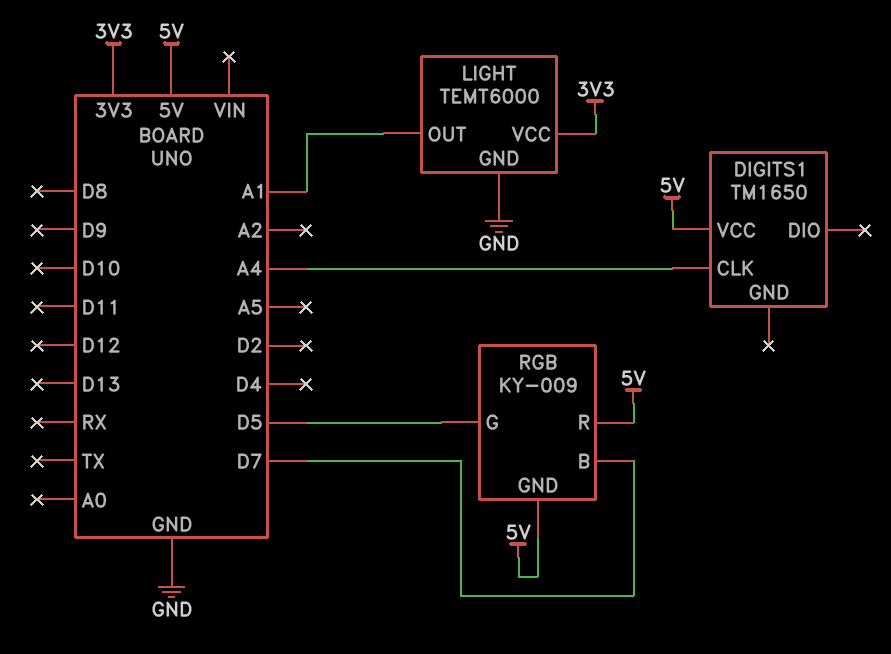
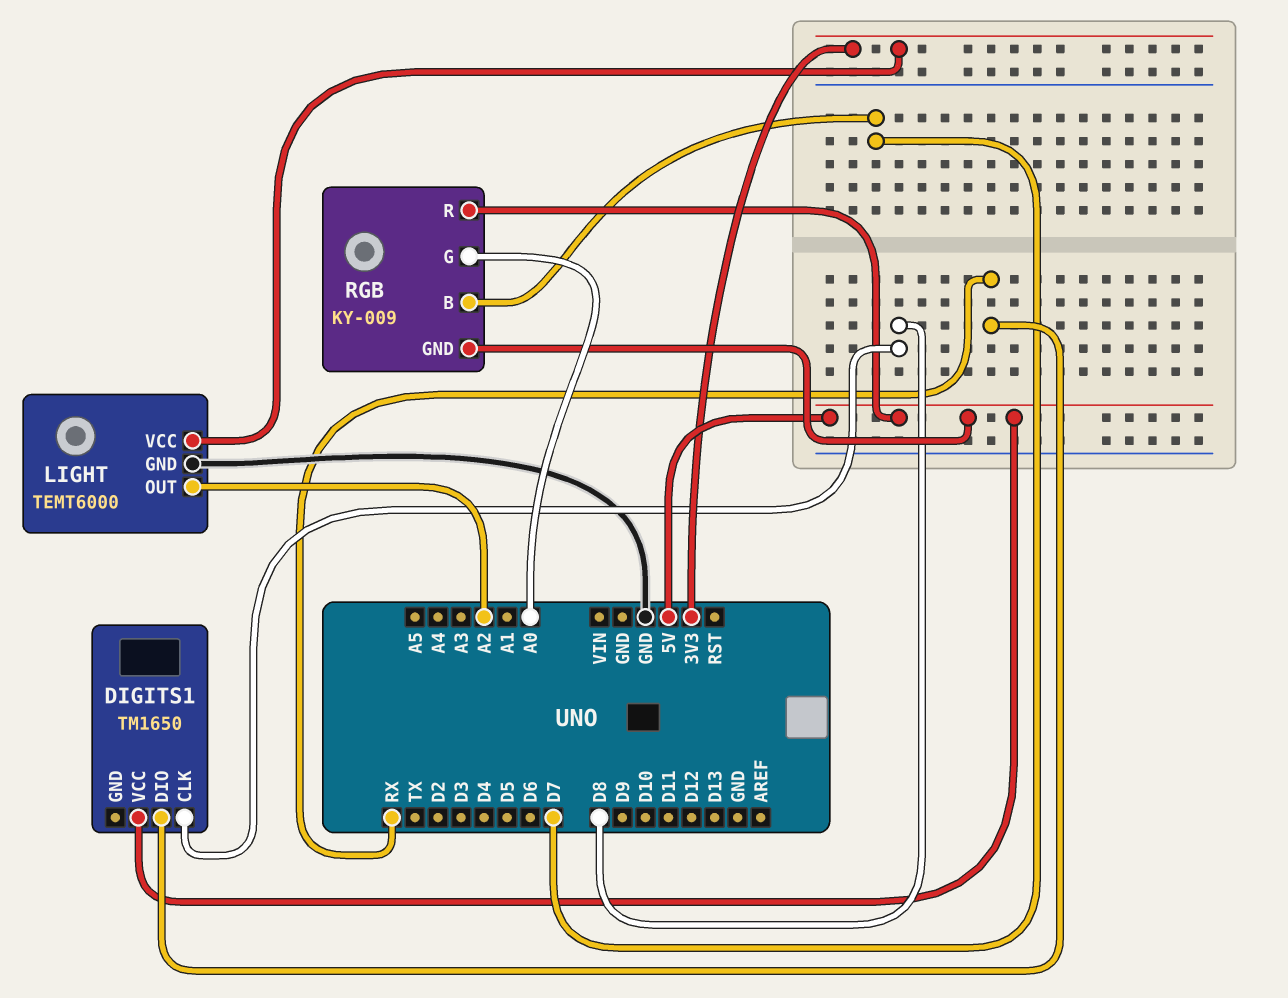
DIGITS1 pin CLK: A4 -> D8
DIGITS1 pin DIO: none -> RX
LIGHT pin OUT: A1 -> A2
RGB pin G: D5 -> A0

